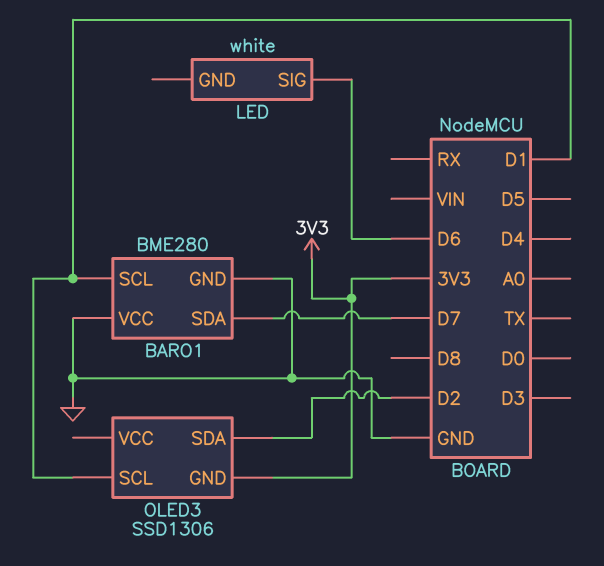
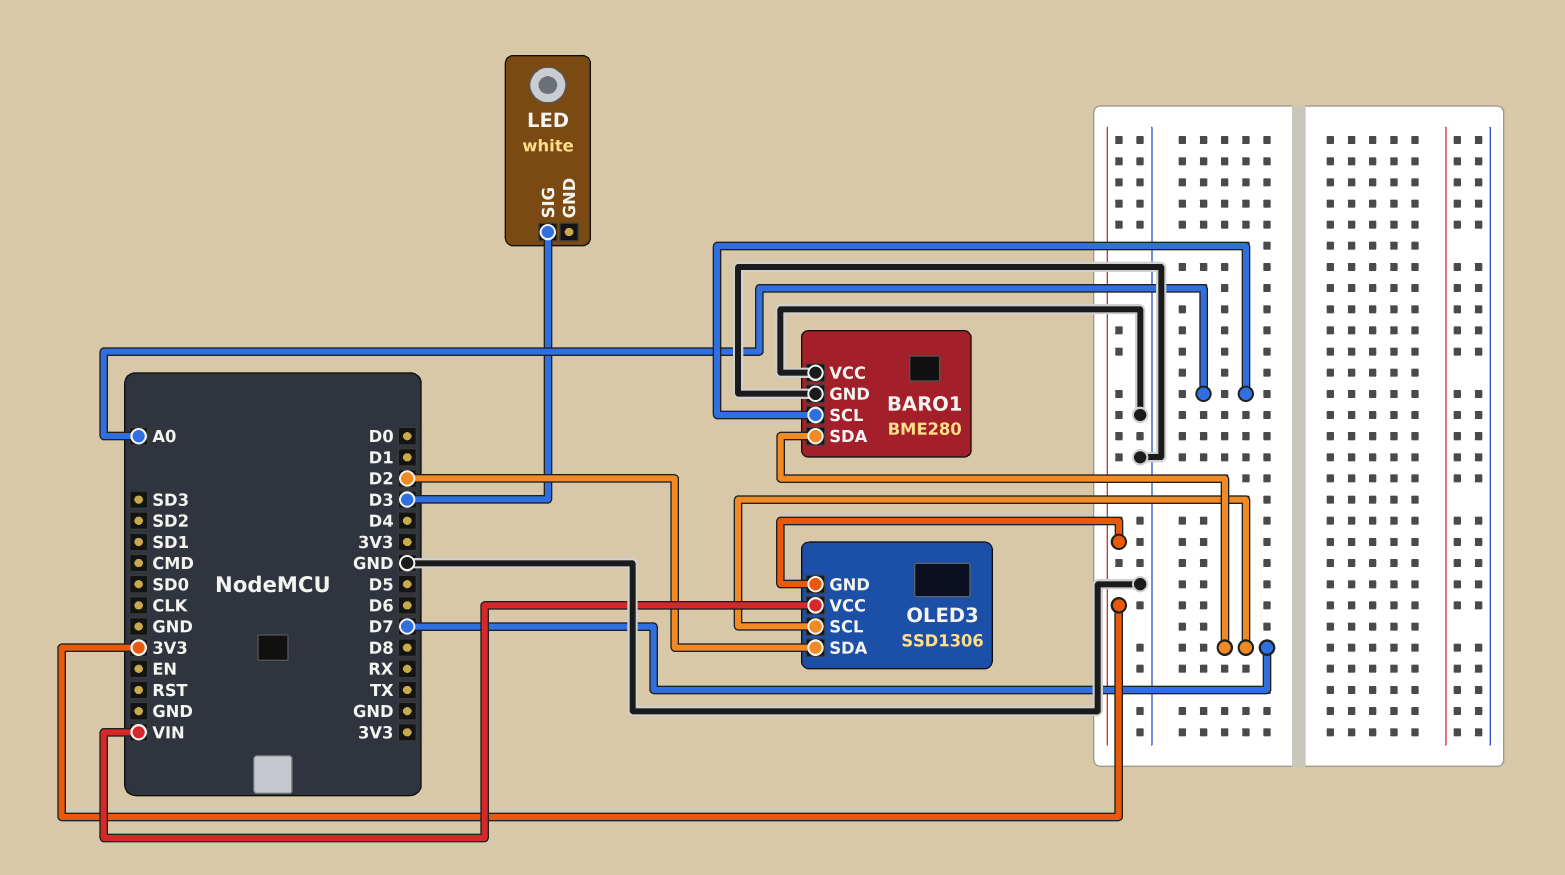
BARO1 pin SCL: D1 -> A0
LED pin SIG: D6 -> D3
OLED3 pin SCL: D1 -> D7
OLED3 pin VCC: none -> VIN

